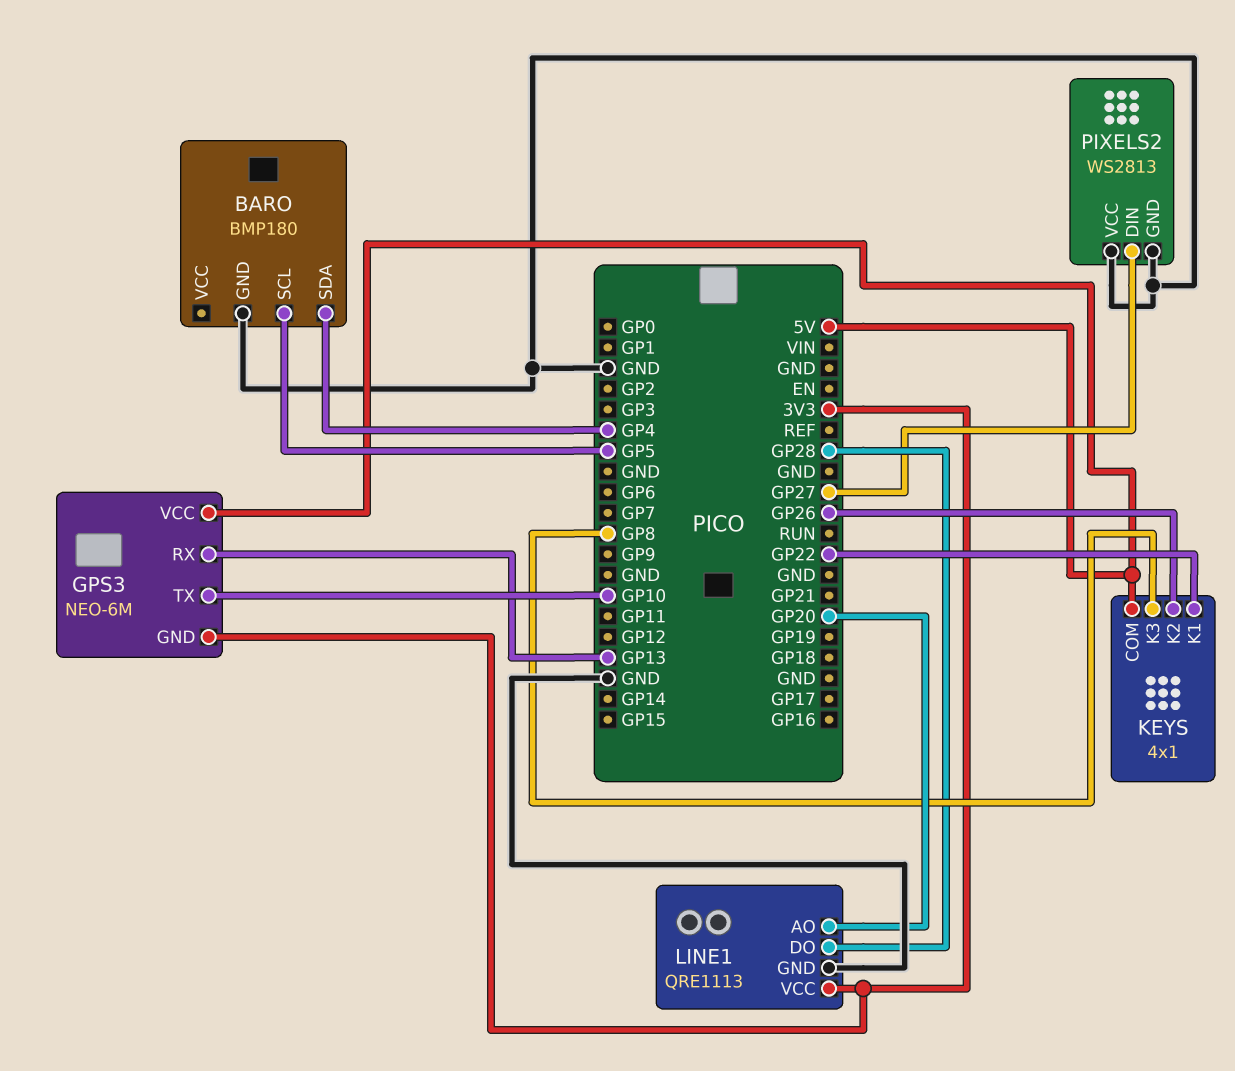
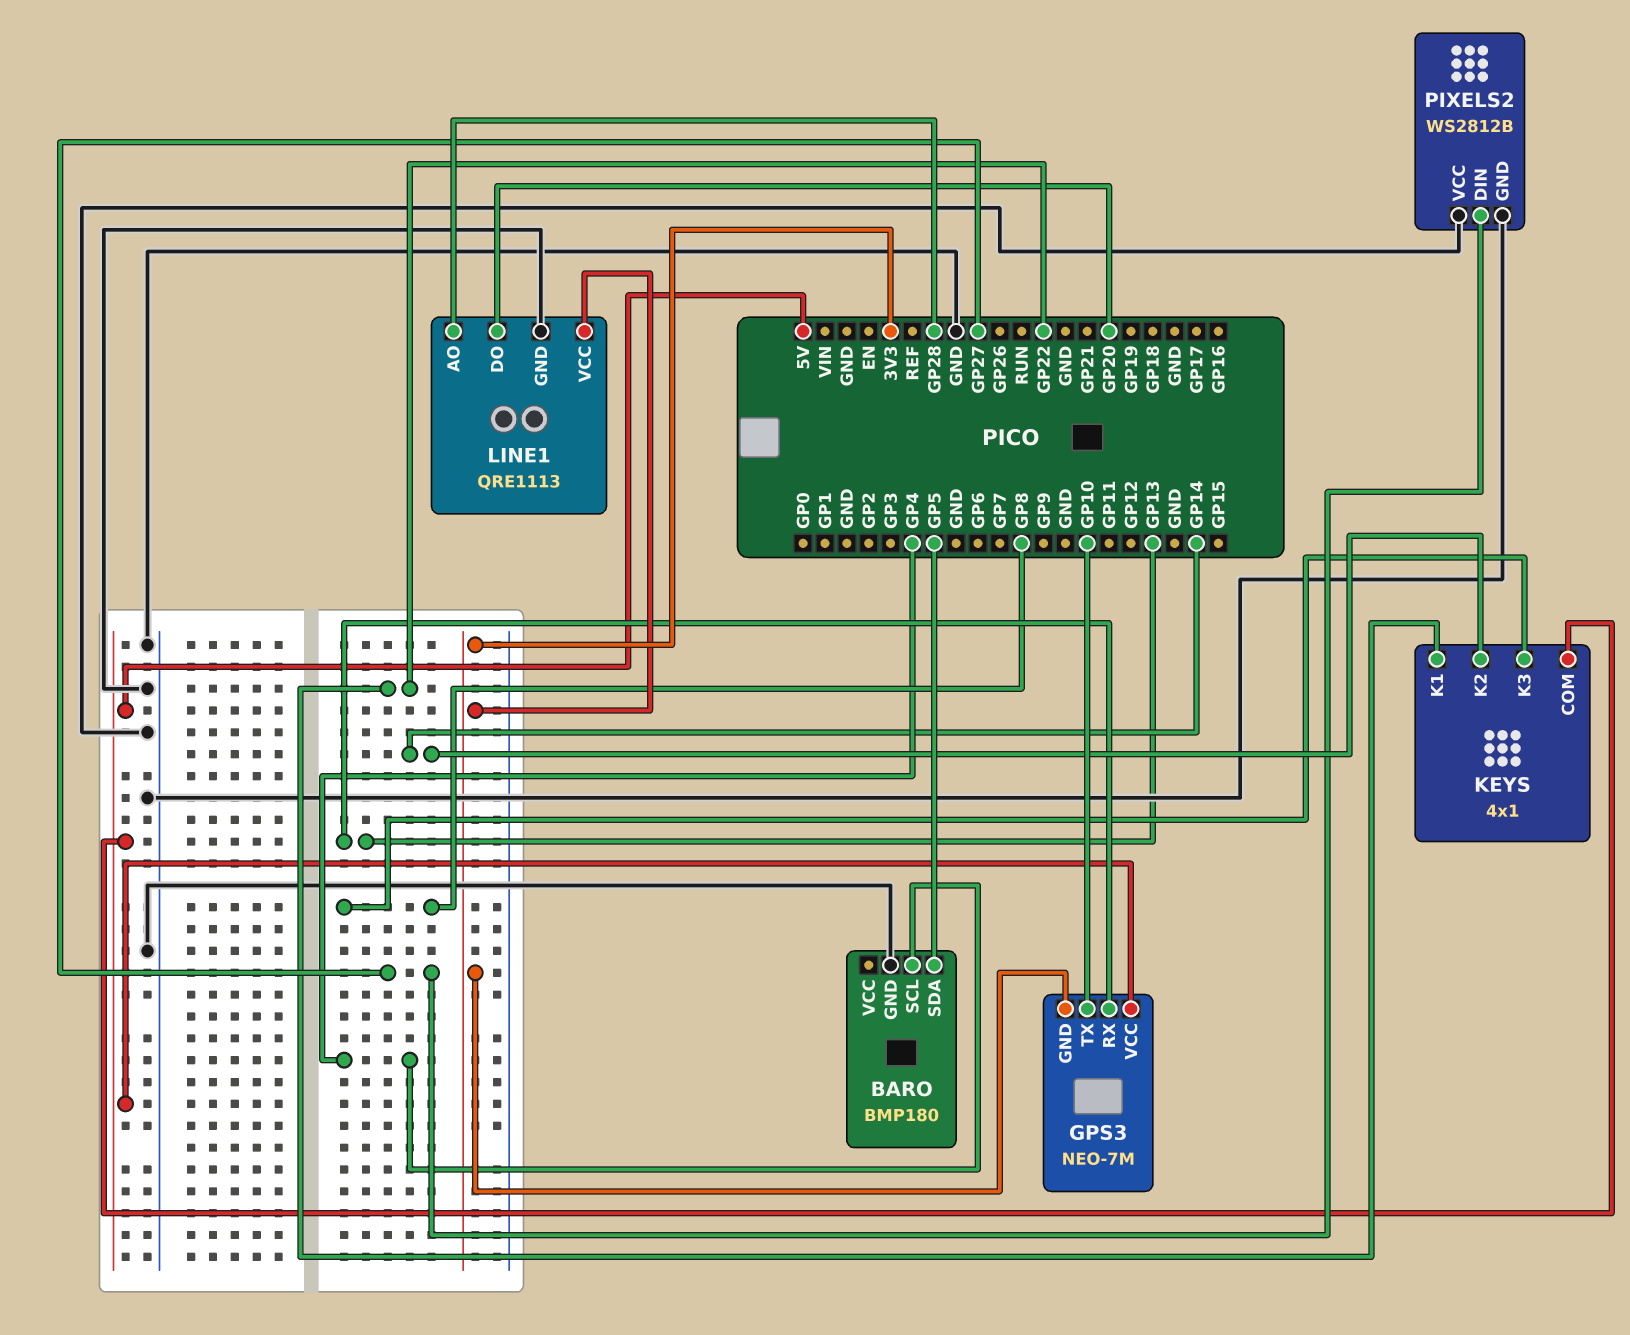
BARO pin SCL: GP5 -> GP4
BARO pin SDA: GP4 -> GP5
GPS3: NEO-6M -> NEO-7M
KEYS pin K2: GP26 -> GP14
LINE1 pin AO: GP20 -> GP28
LINE1 pin DO: GP28 -> GP20
PIXELS2: WS2813 -> WS2812B

